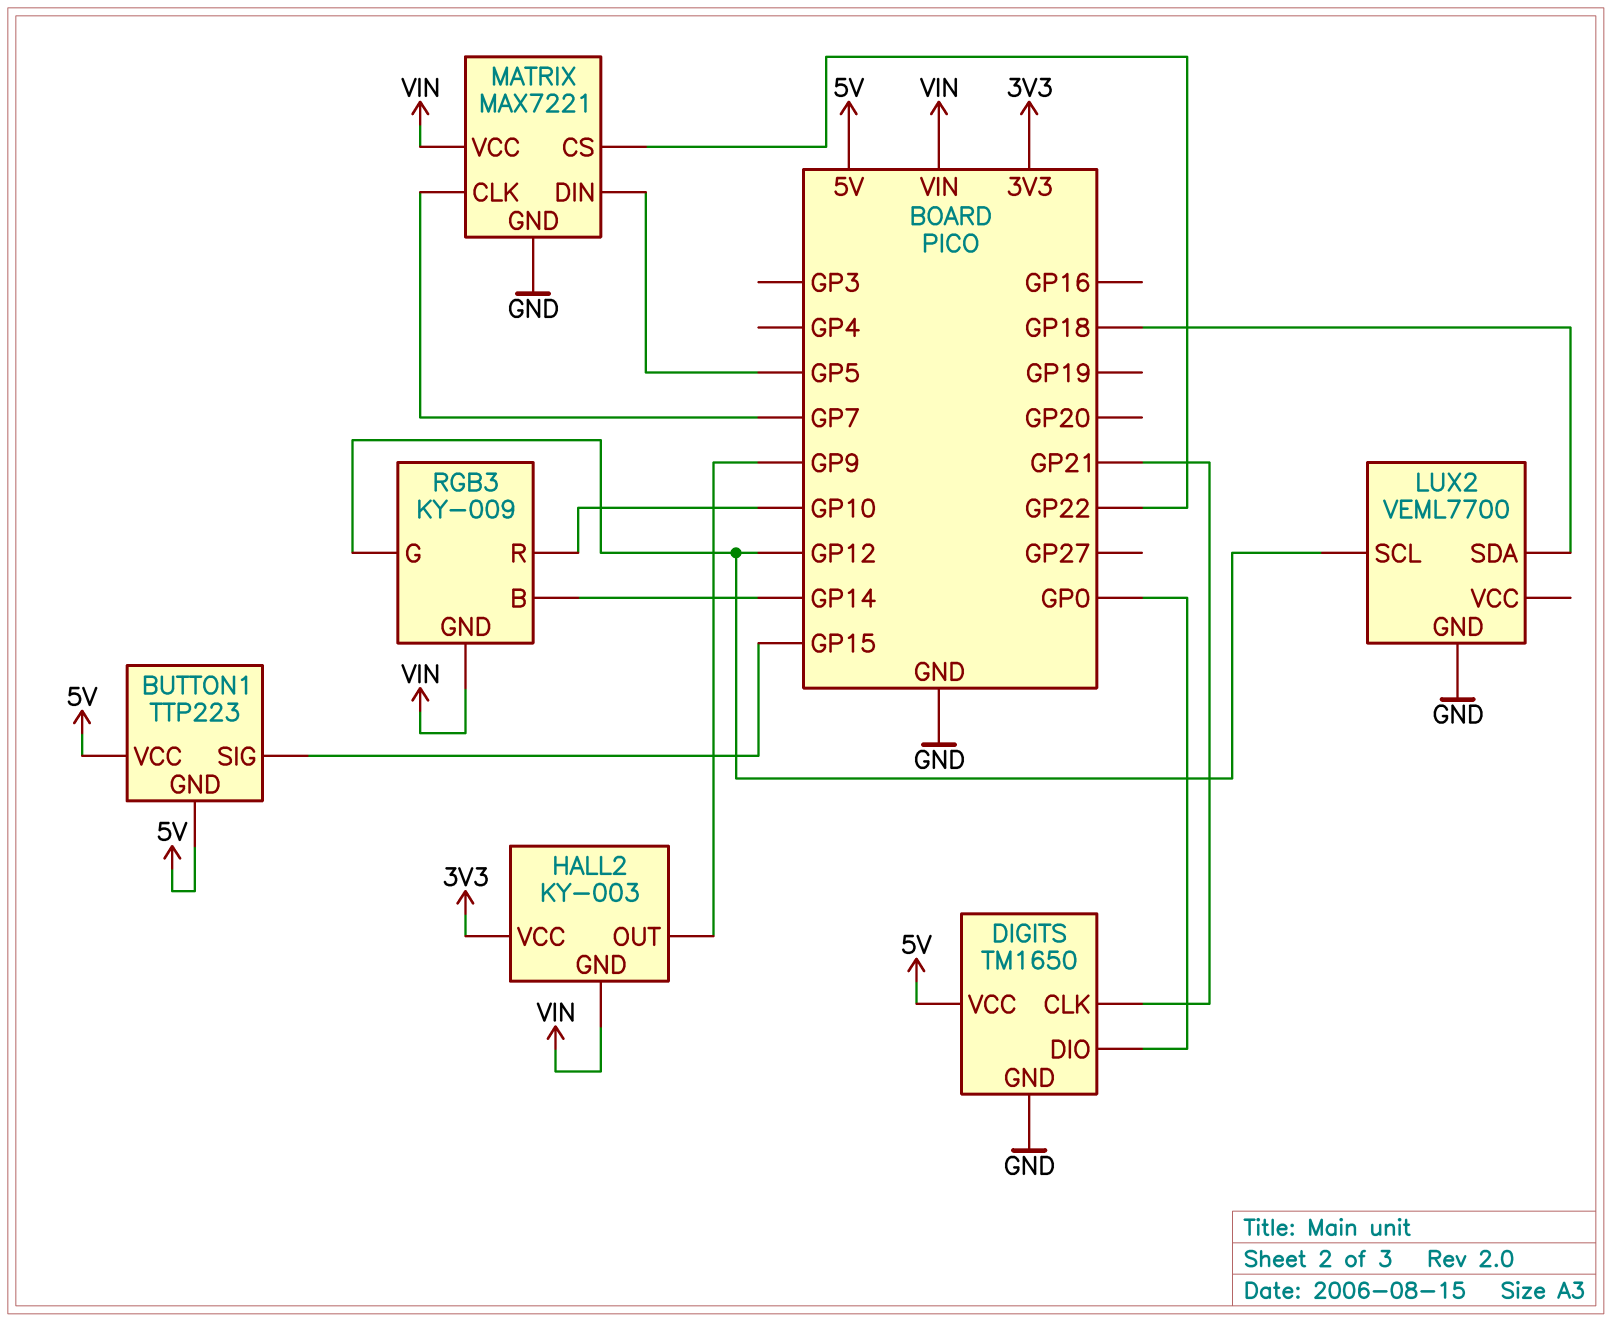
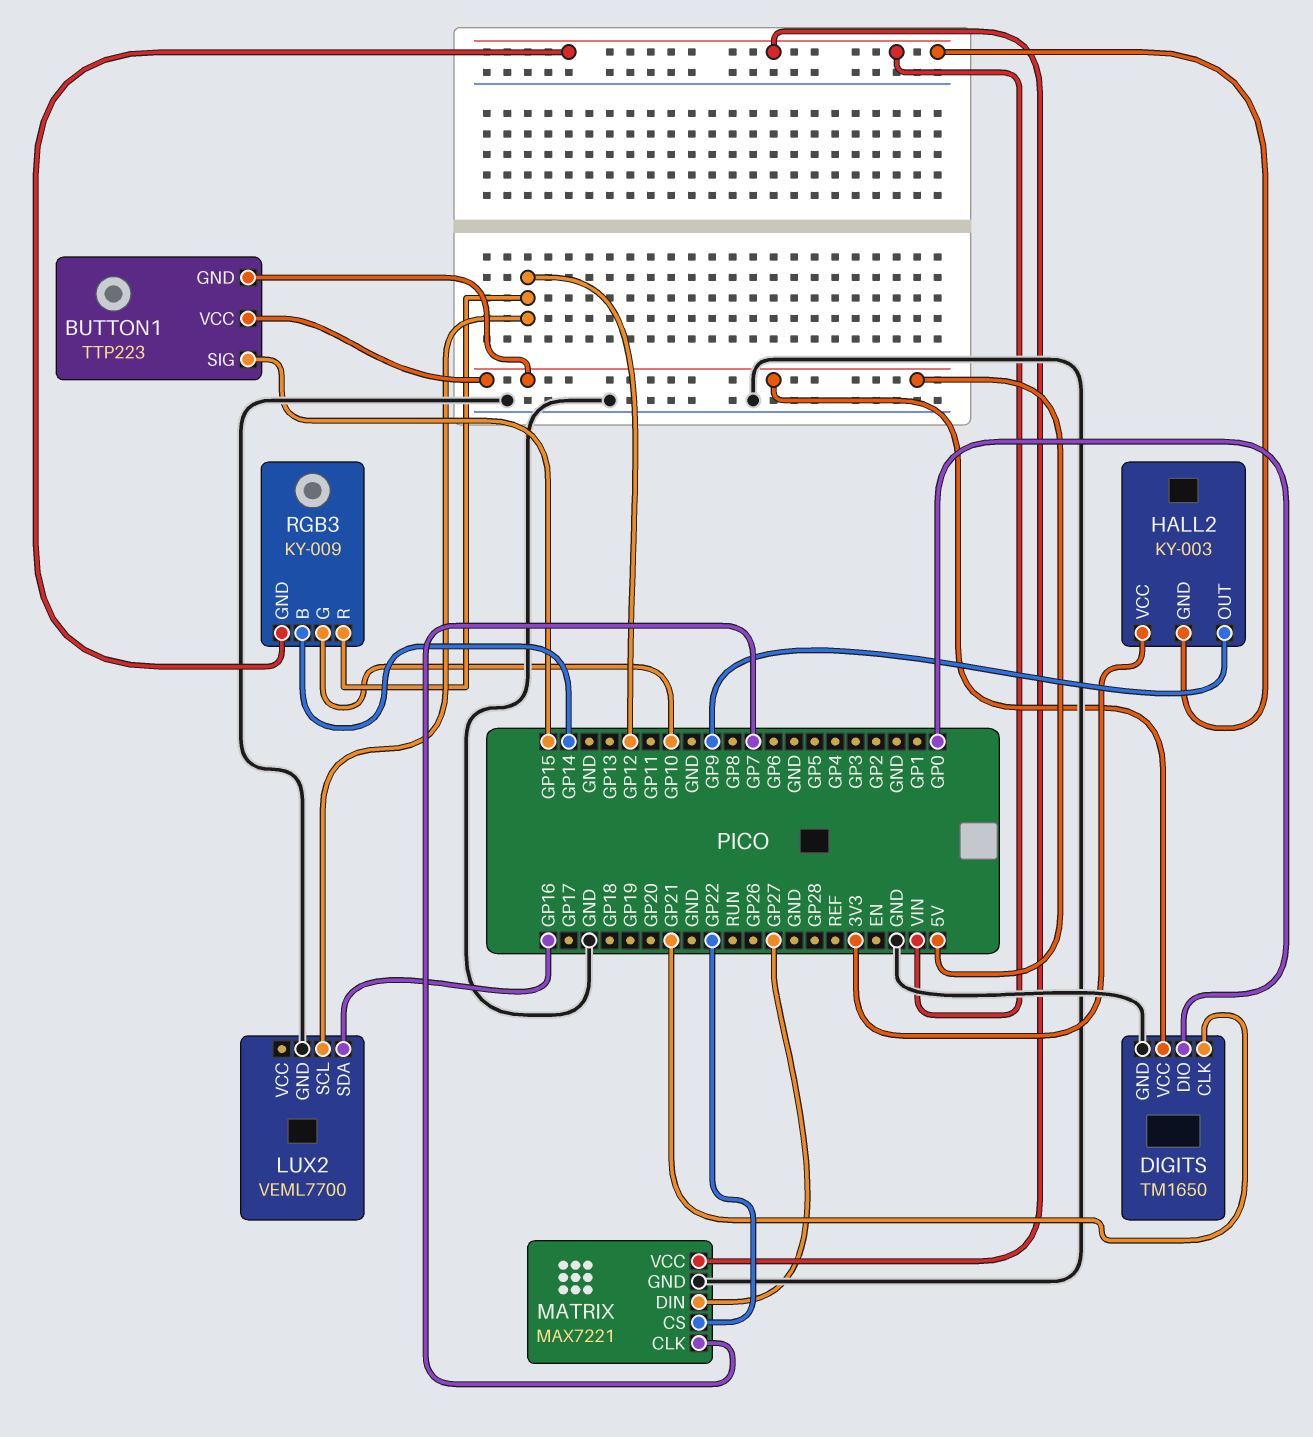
LUX2 pin SDA: GP18 -> GP16
MATRIX pin DIN: GP5 -> GP27
RGB3 pin G: GP12 -> GP10
RGB3 pin R: GP10 -> GP12

